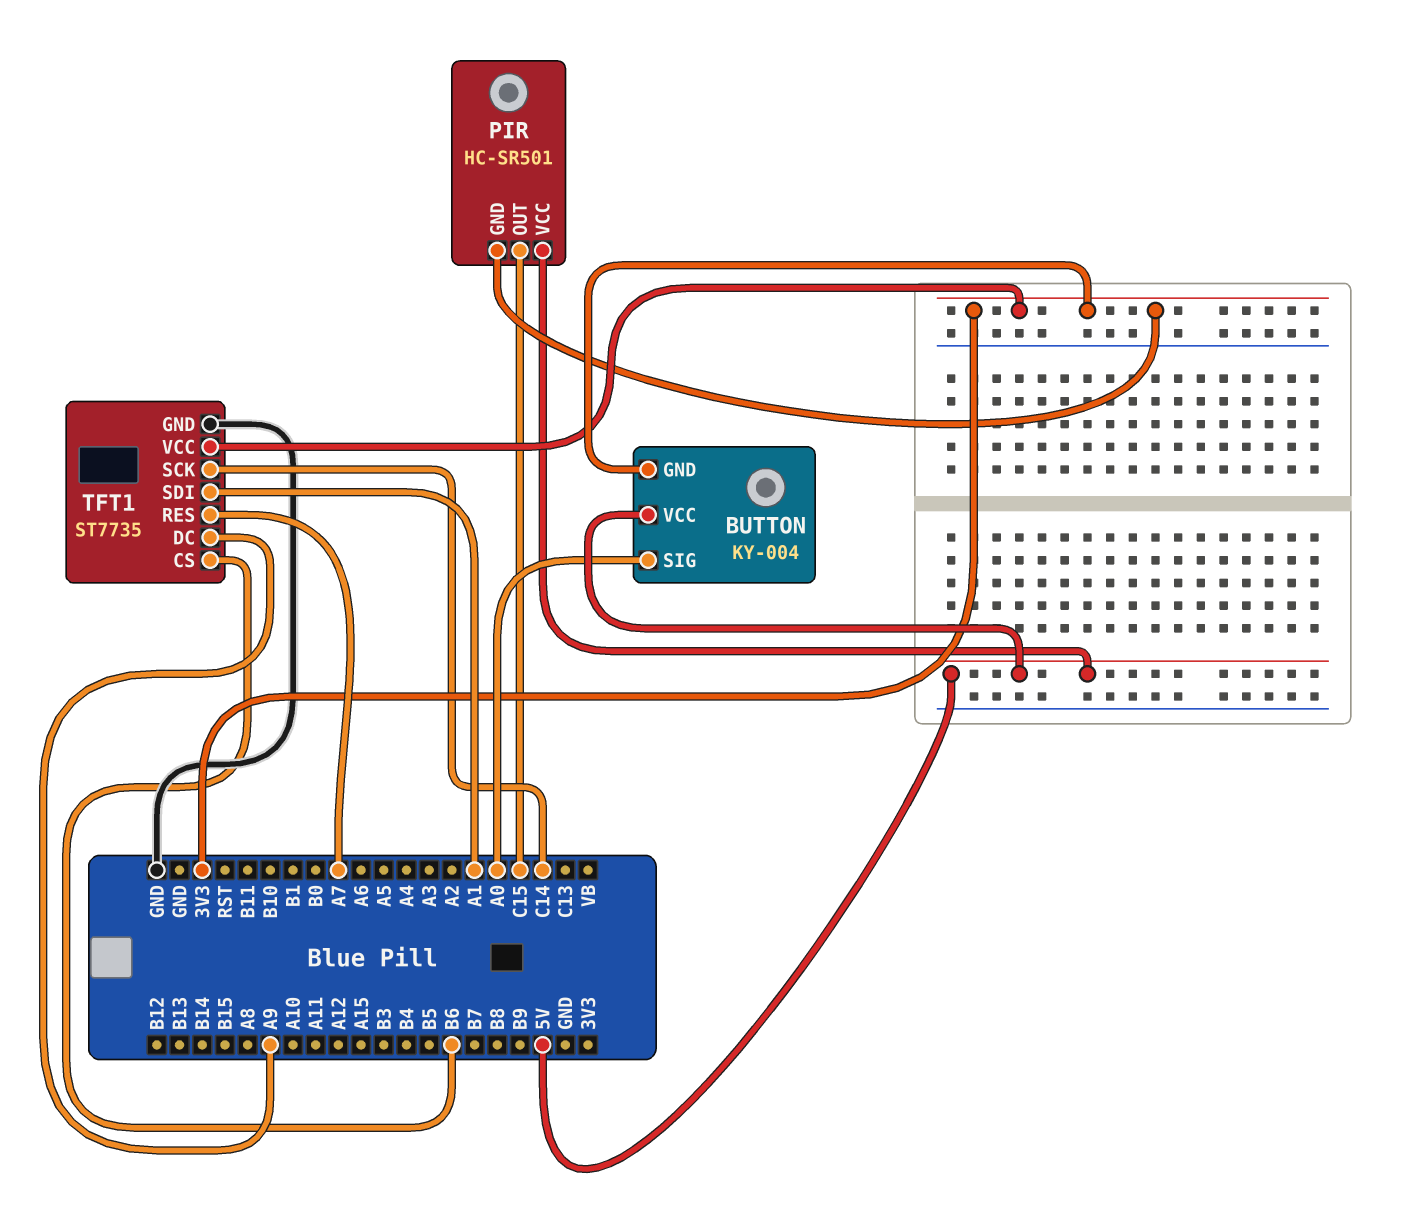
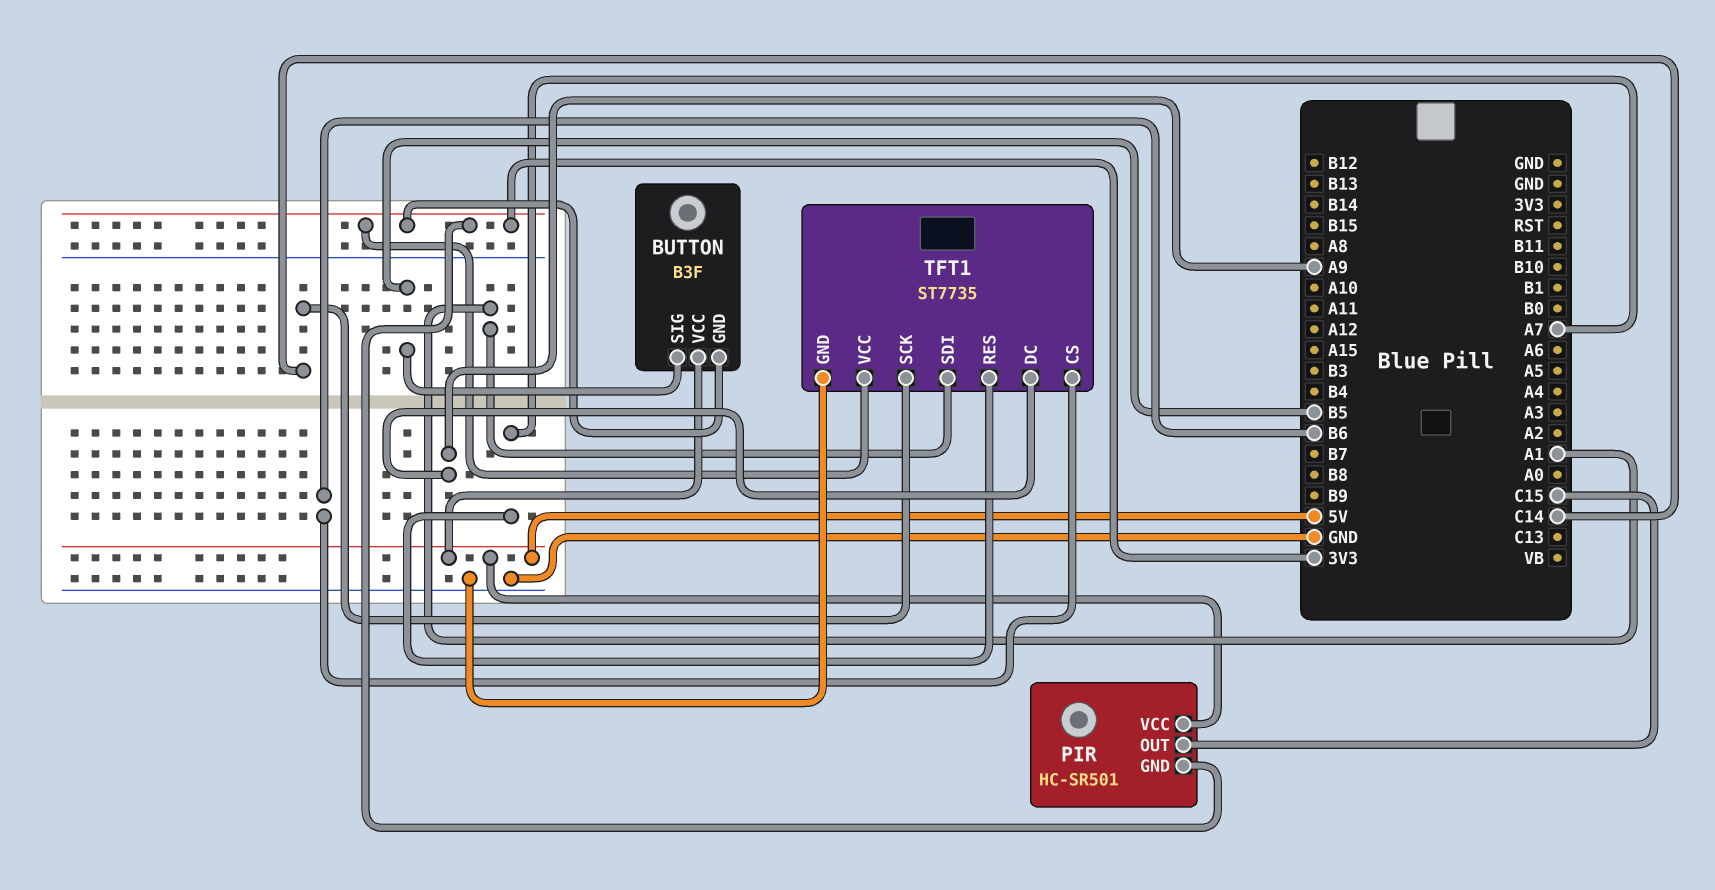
BUTTON: KY-004 -> B3F
BUTTON pin SIG: A0 -> B5

